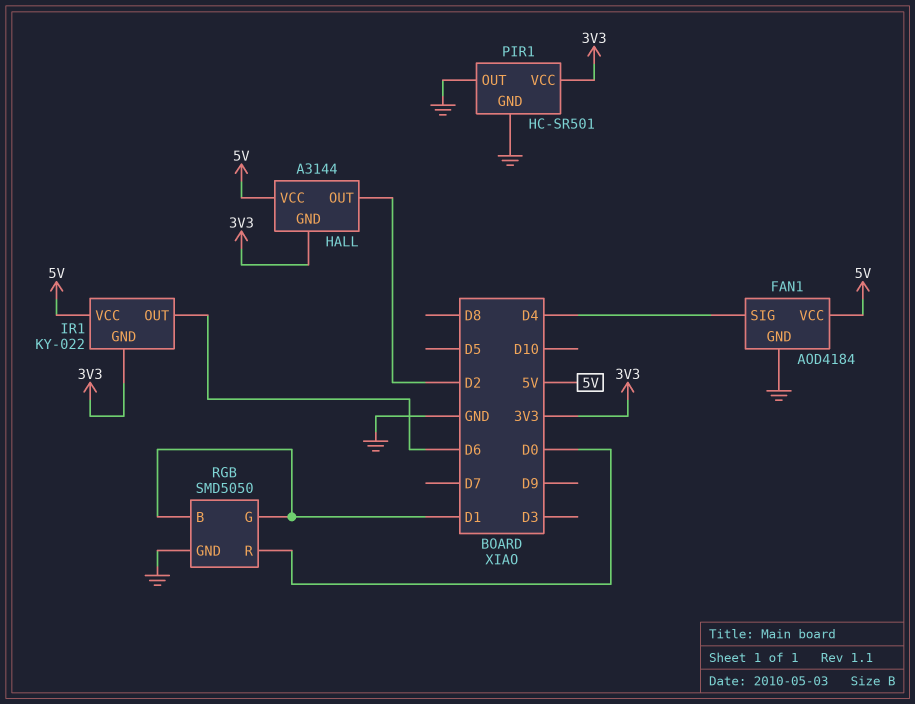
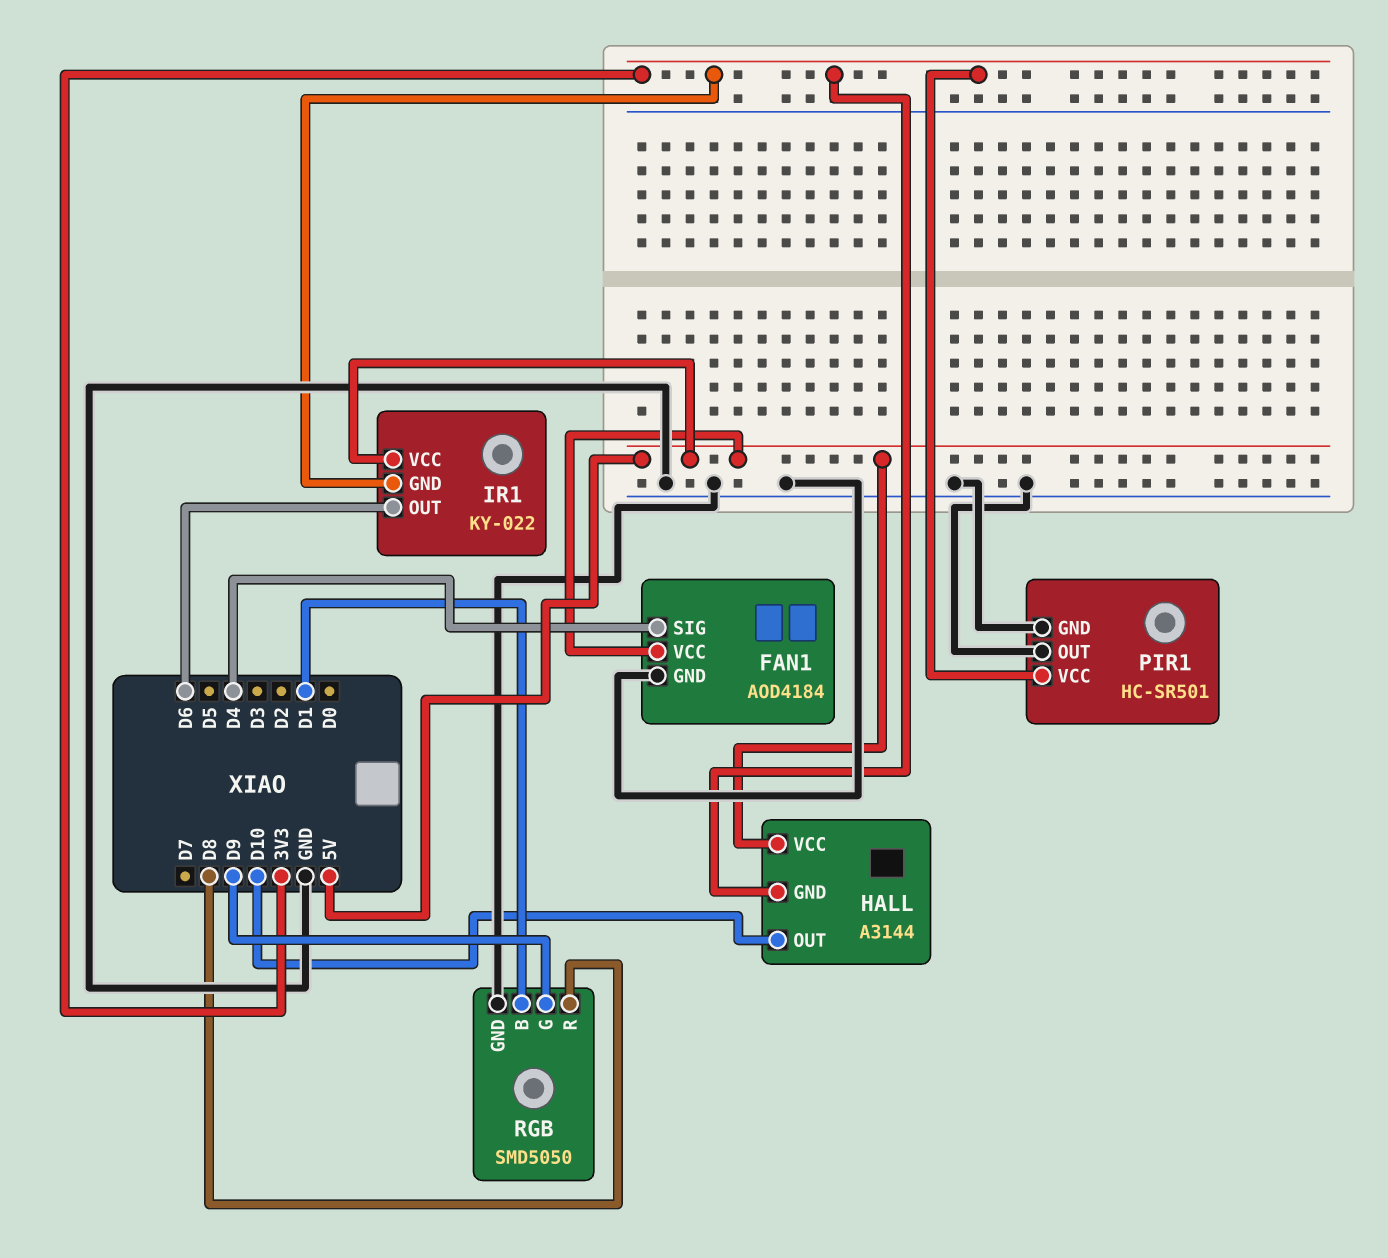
HALL pin OUT: D2 -> D10
RGB pin G: D1 -> D9
RGB pin R: D0 -> D8

